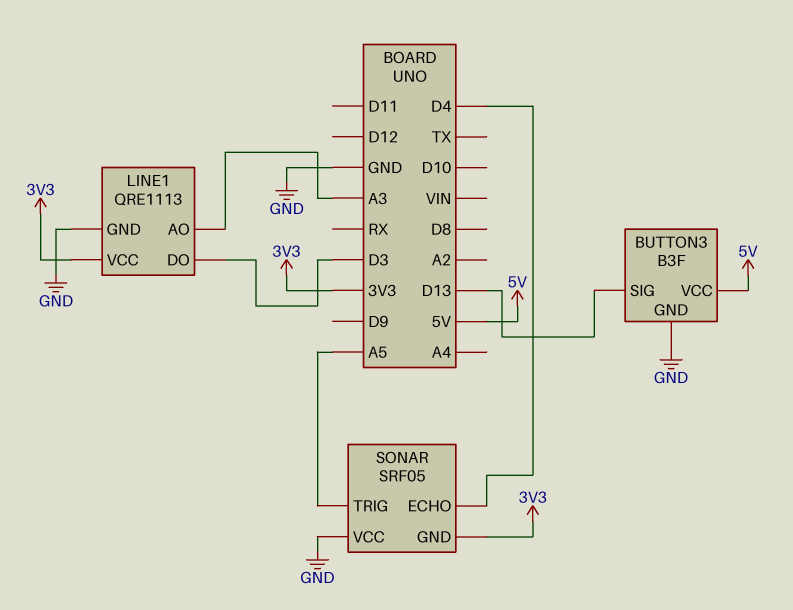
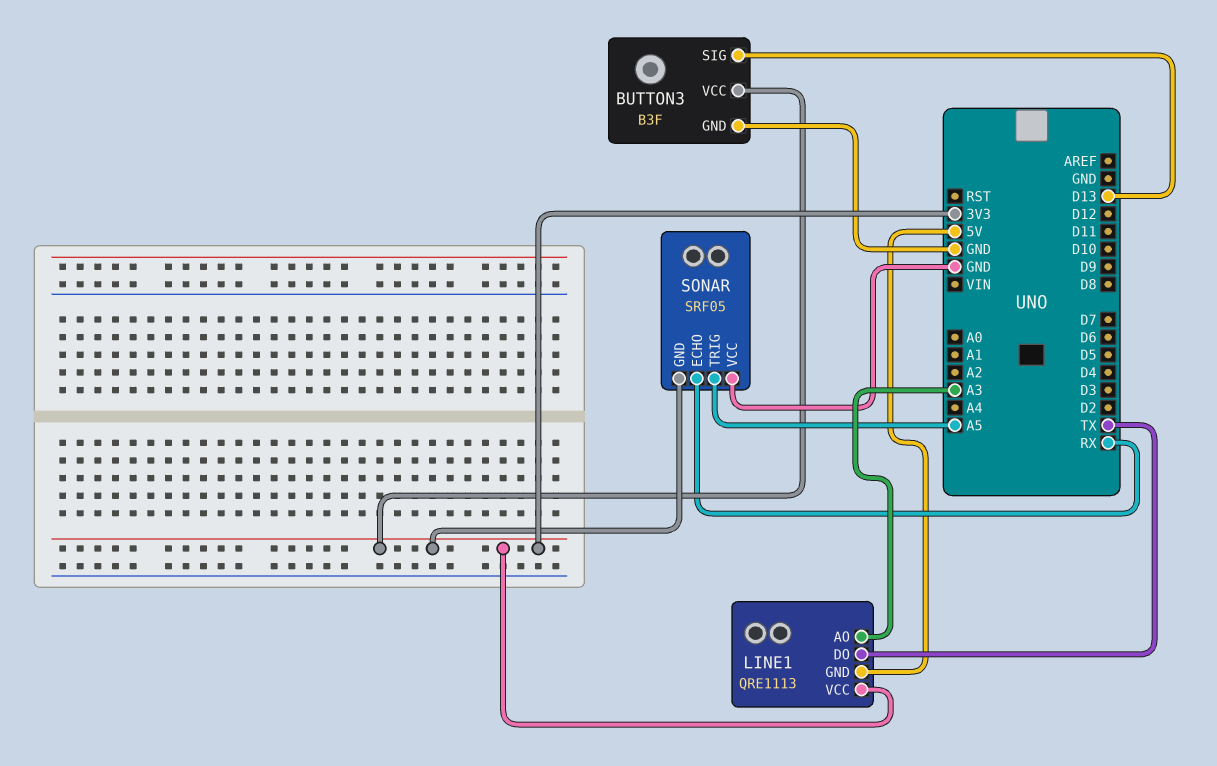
BUTTON3 pin VCC: 5V -> 3V3
LINE1 pin DO: D3 -> TX
LINE1 pin GND: GND -> 5V
SONAR pin ECHO: D4 -> RX

